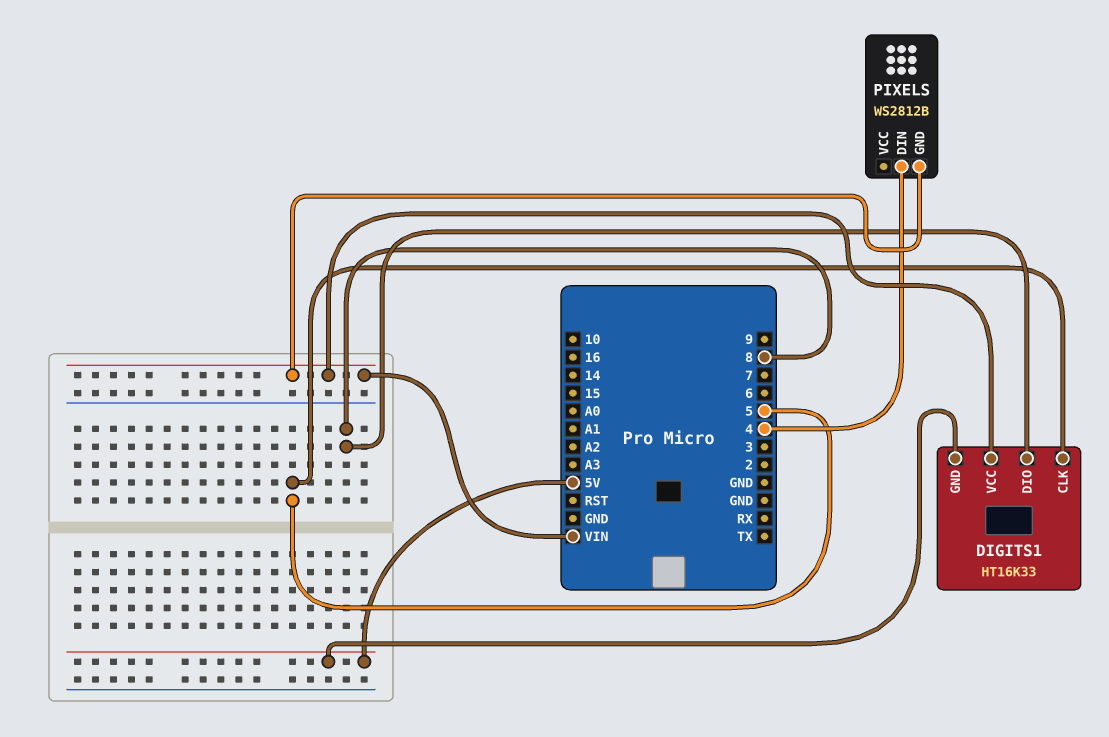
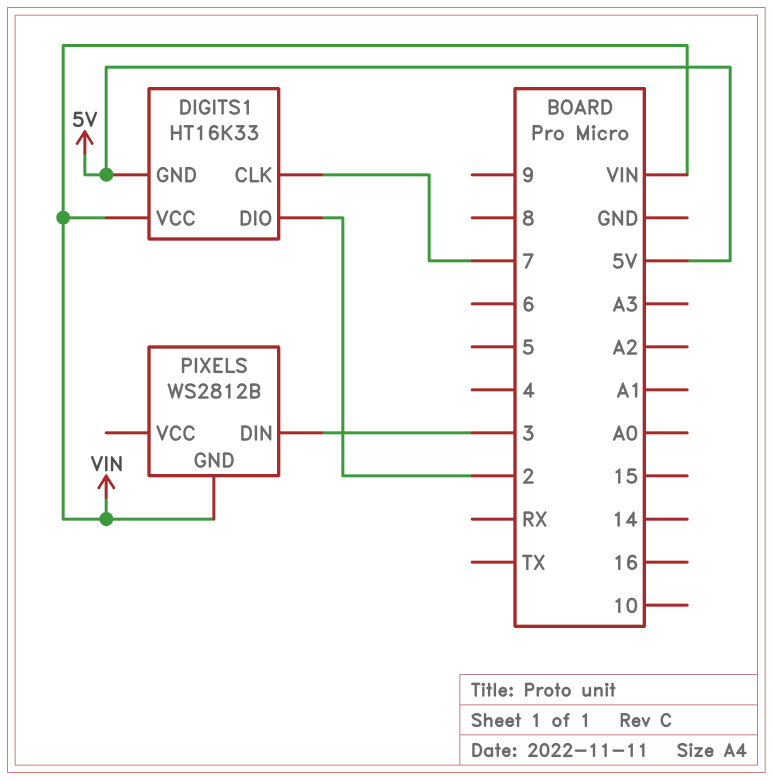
DIGITS1 pin CLK: 5 -> 7
DIGITS1 pin DIO: 8 -> 2
PIXELS pin DIN: 4 -> 3

